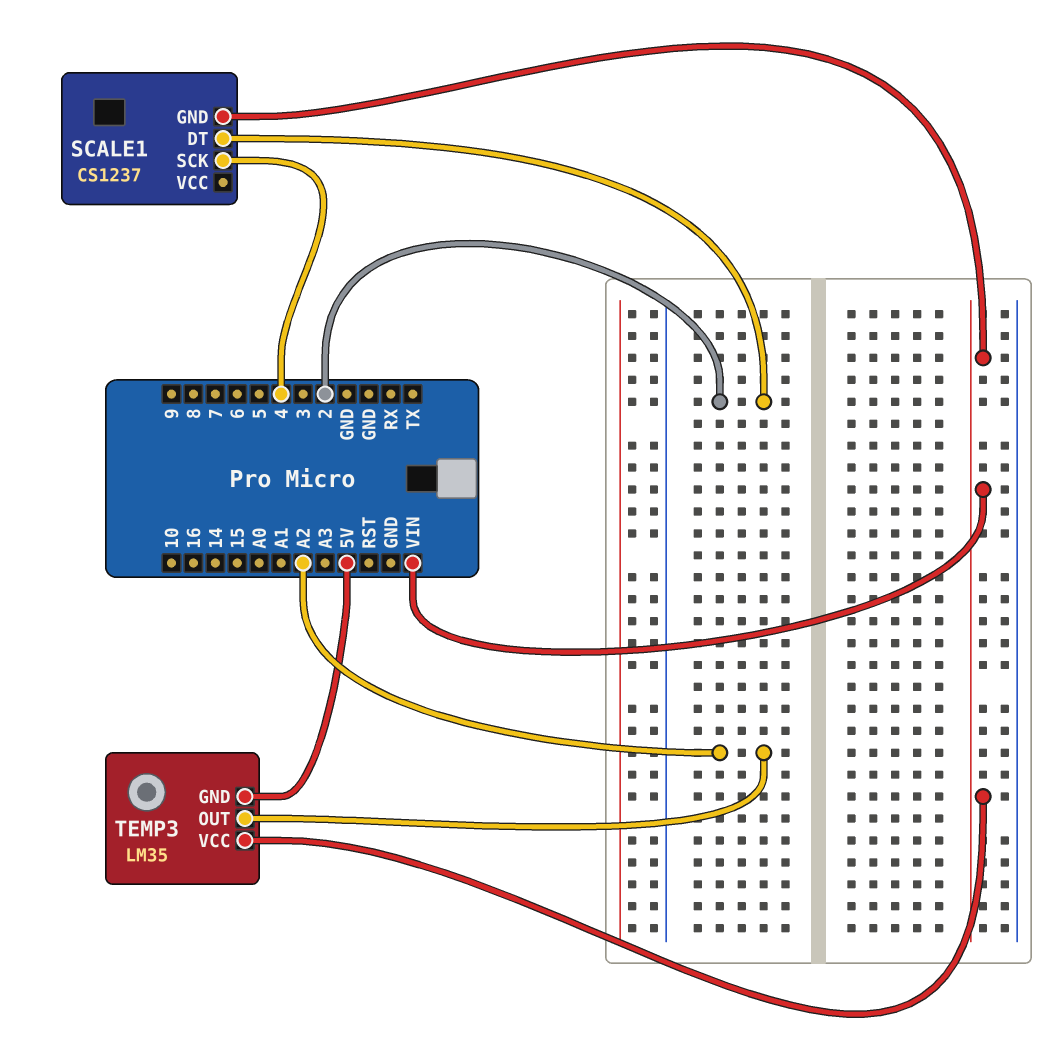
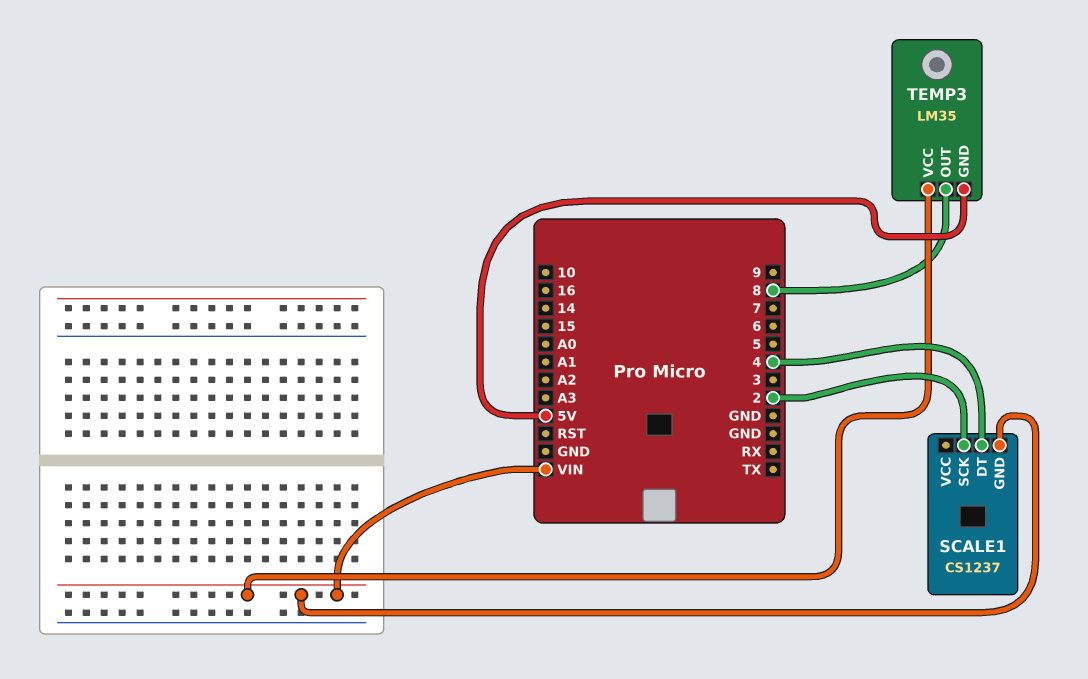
SCALE1 pin DT: 2 -> 4
SCALE1 pin SCK: 4 -> 2
TEMP3 pin OUT: A2 -> 8

